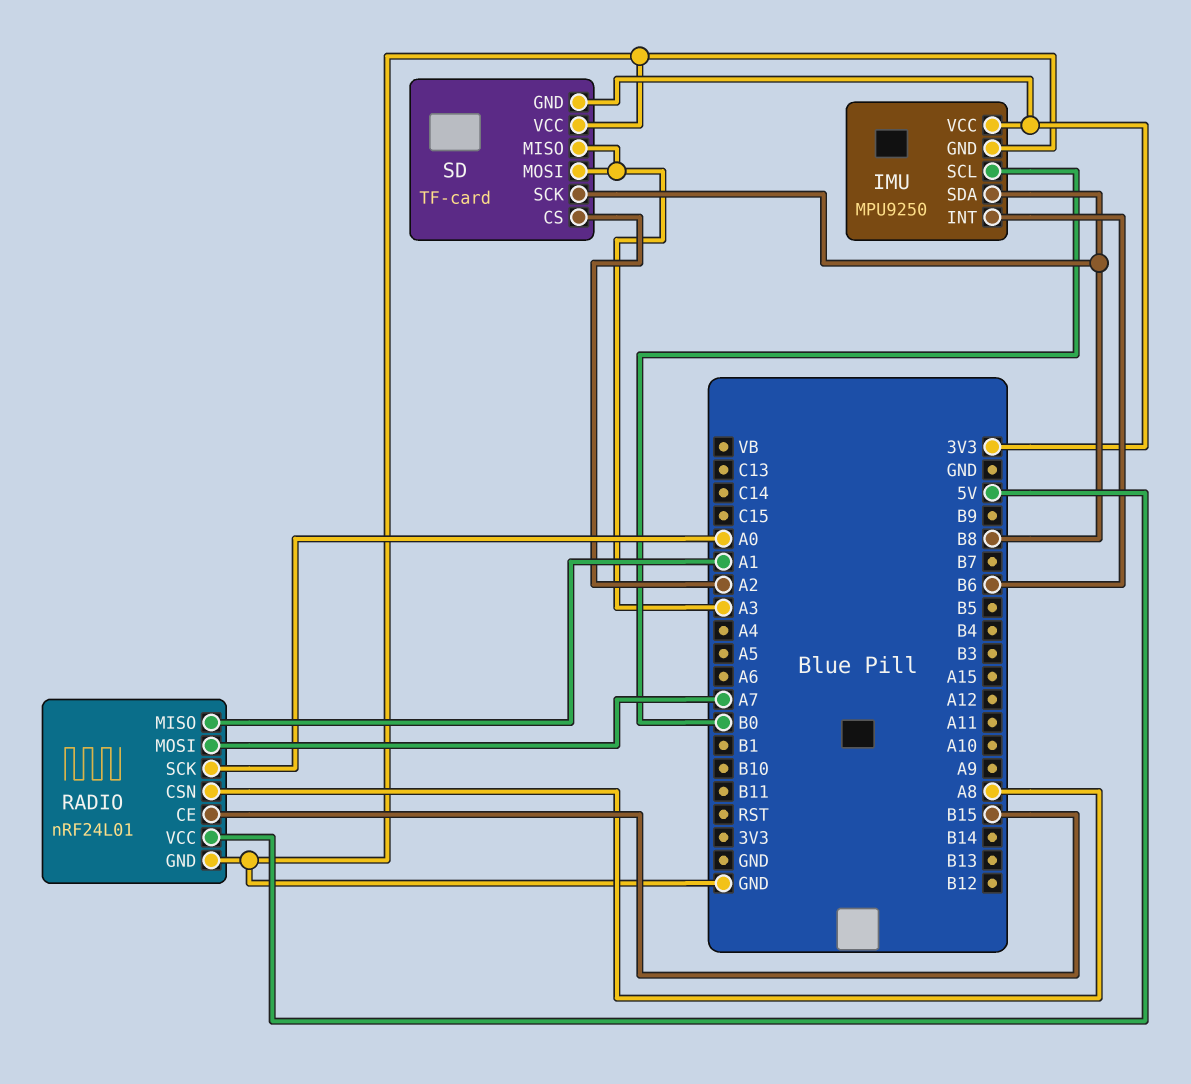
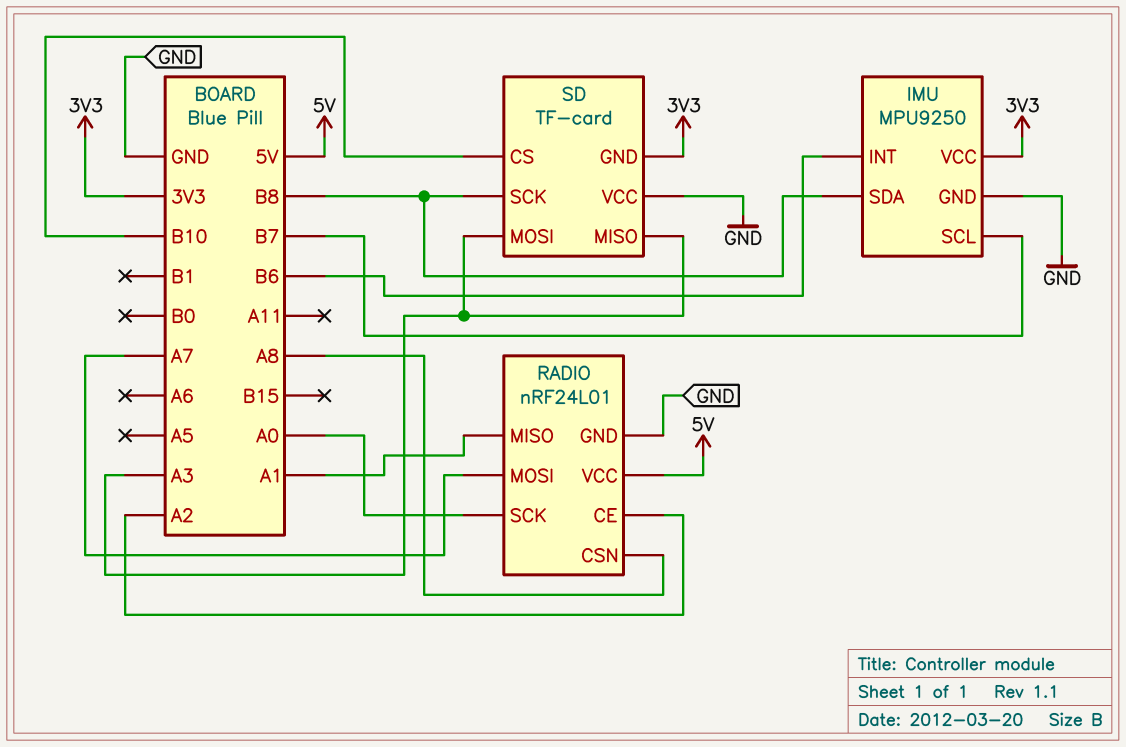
IMU pin SCL: B0 -> B7
RADIO pin CE: B15 -> A2
SD pin CS: A2 -> B10

